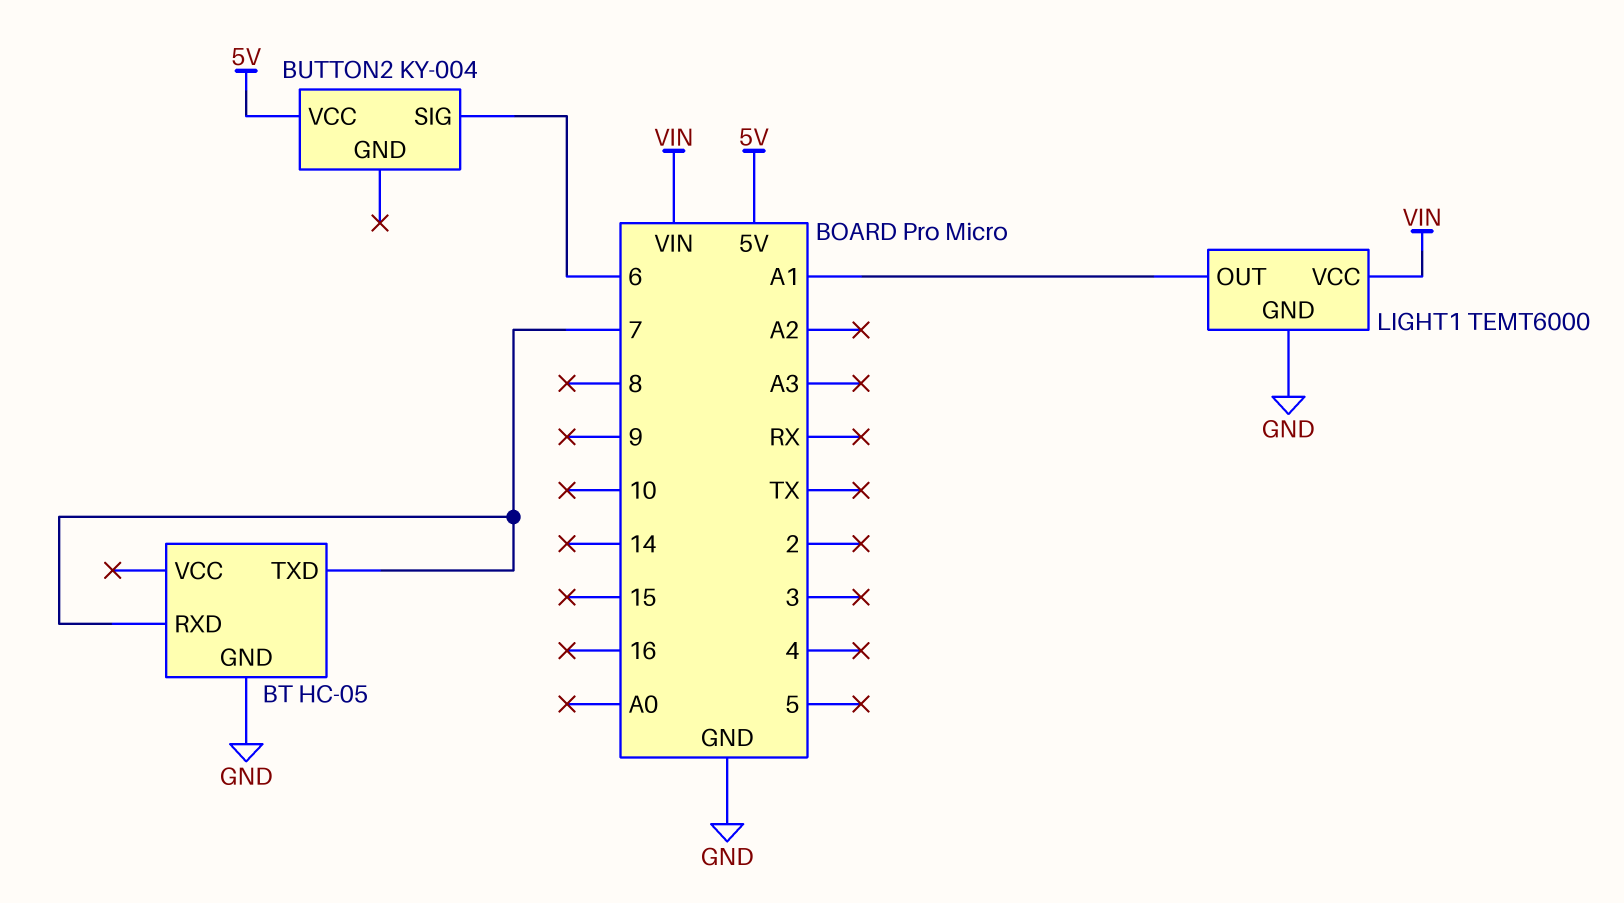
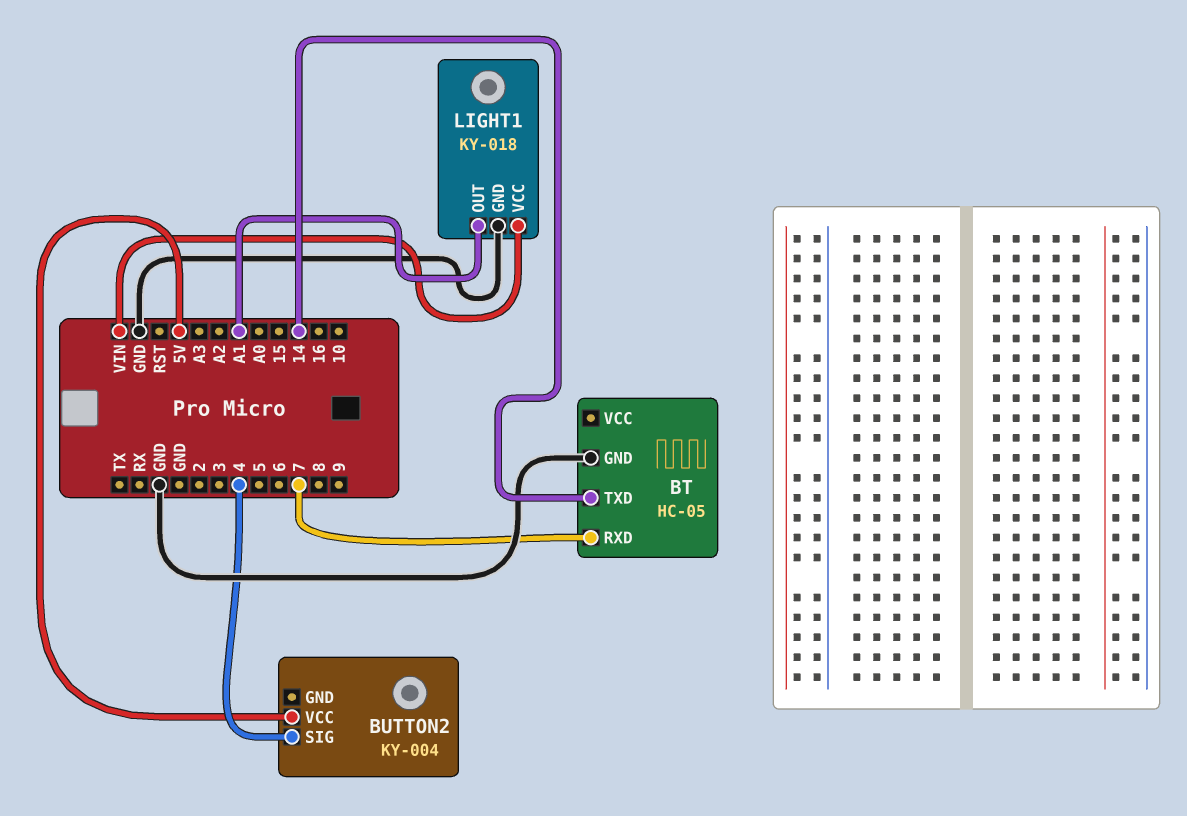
BT pin TXD: 7 -> 14
BUTTON2 pin SIG: 6 -> 4
LIGHT1: TEMT6000 -> KY-018

